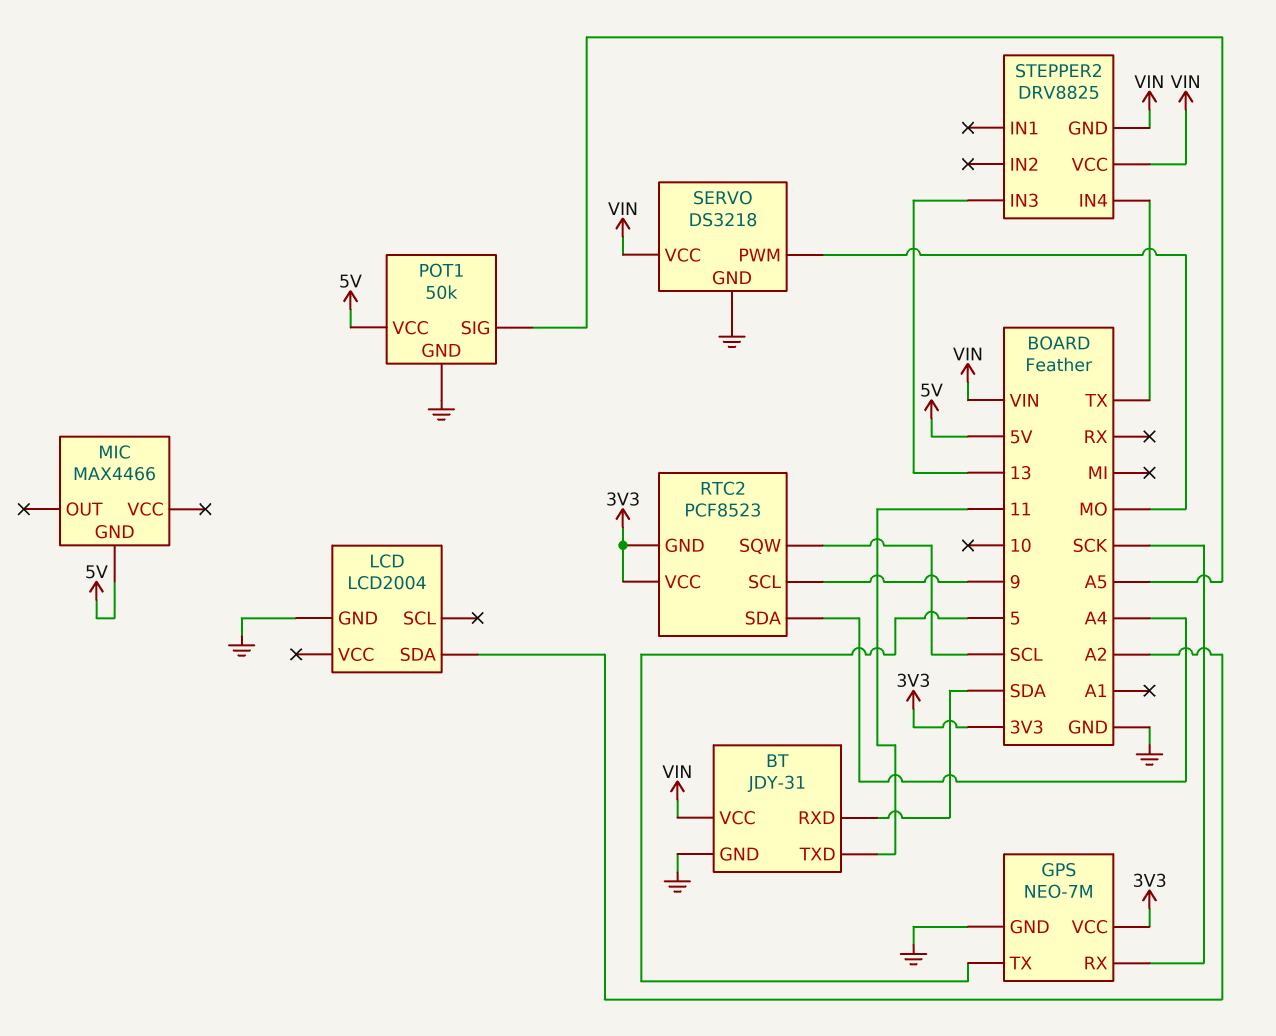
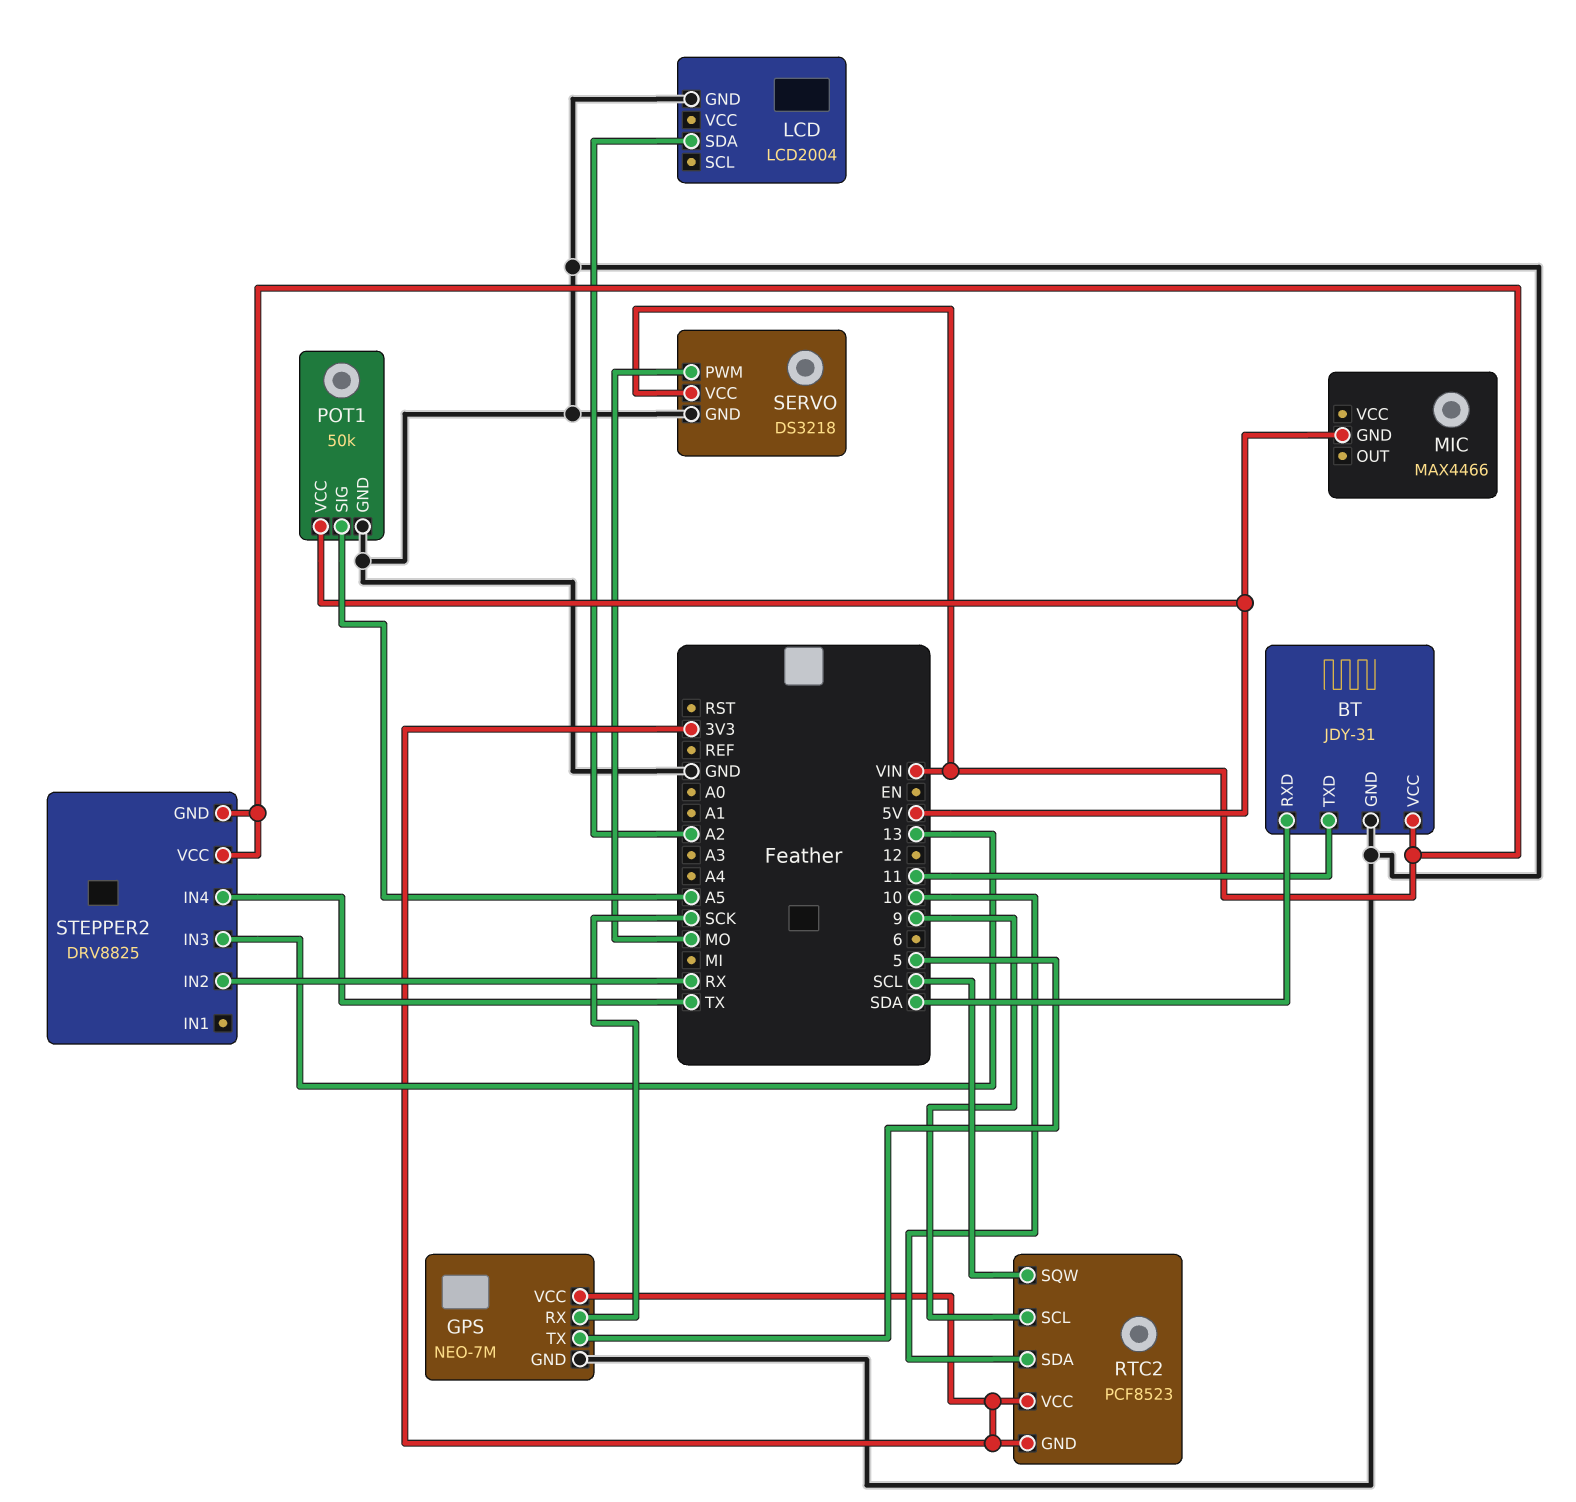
RTC2 pin SDA: A4 -> 10
STEPPER2 pin IN2: none -> RX

